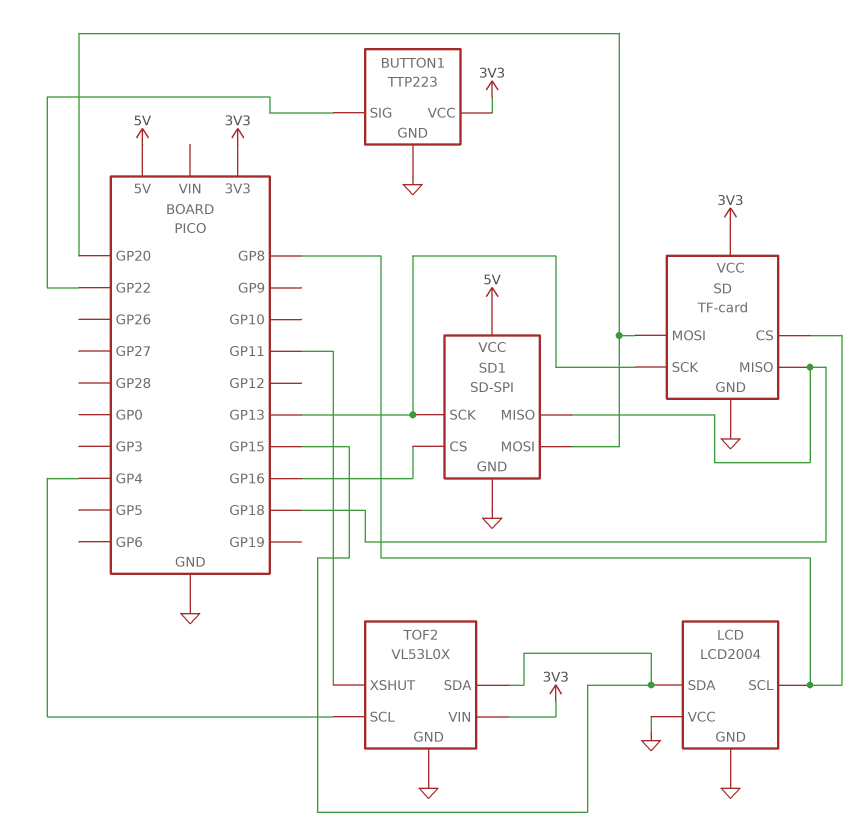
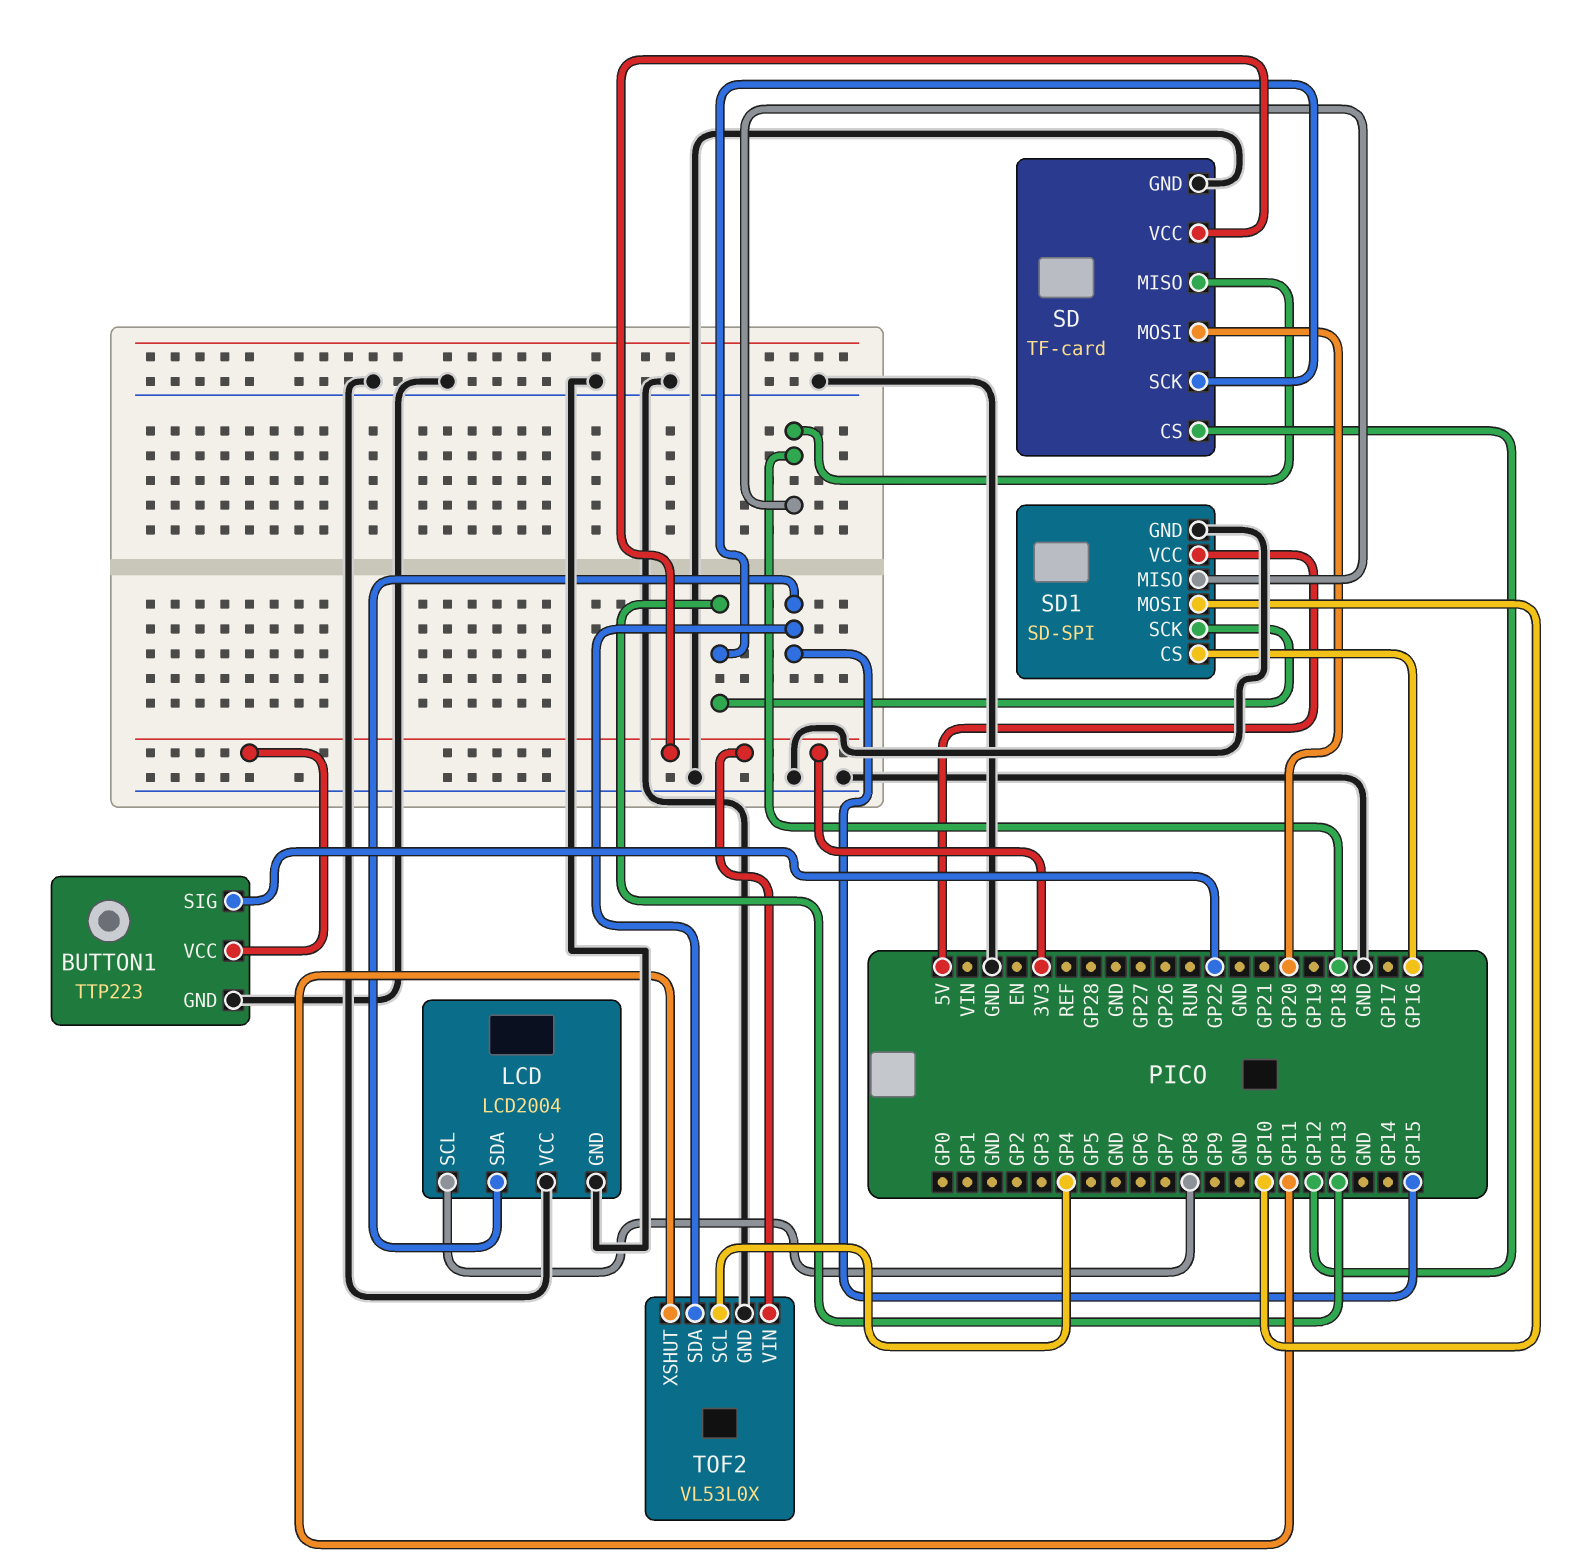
SD pin CS: GP8 -> GP12
SD1 pin MOSI: GP20 -> GP10

